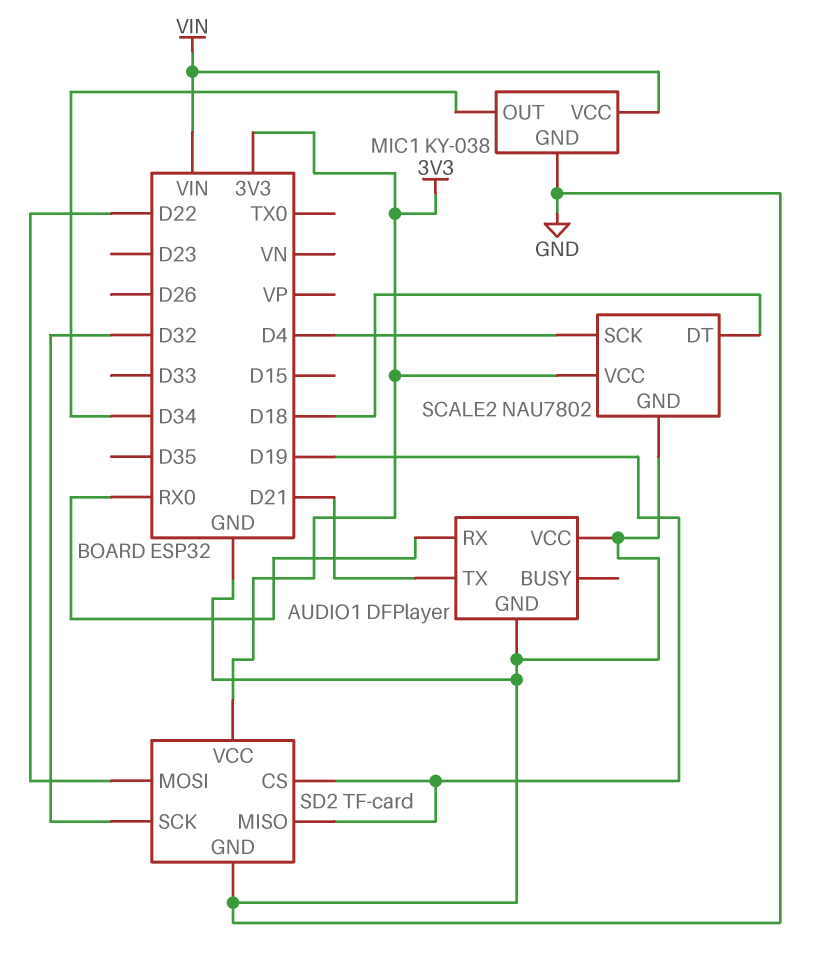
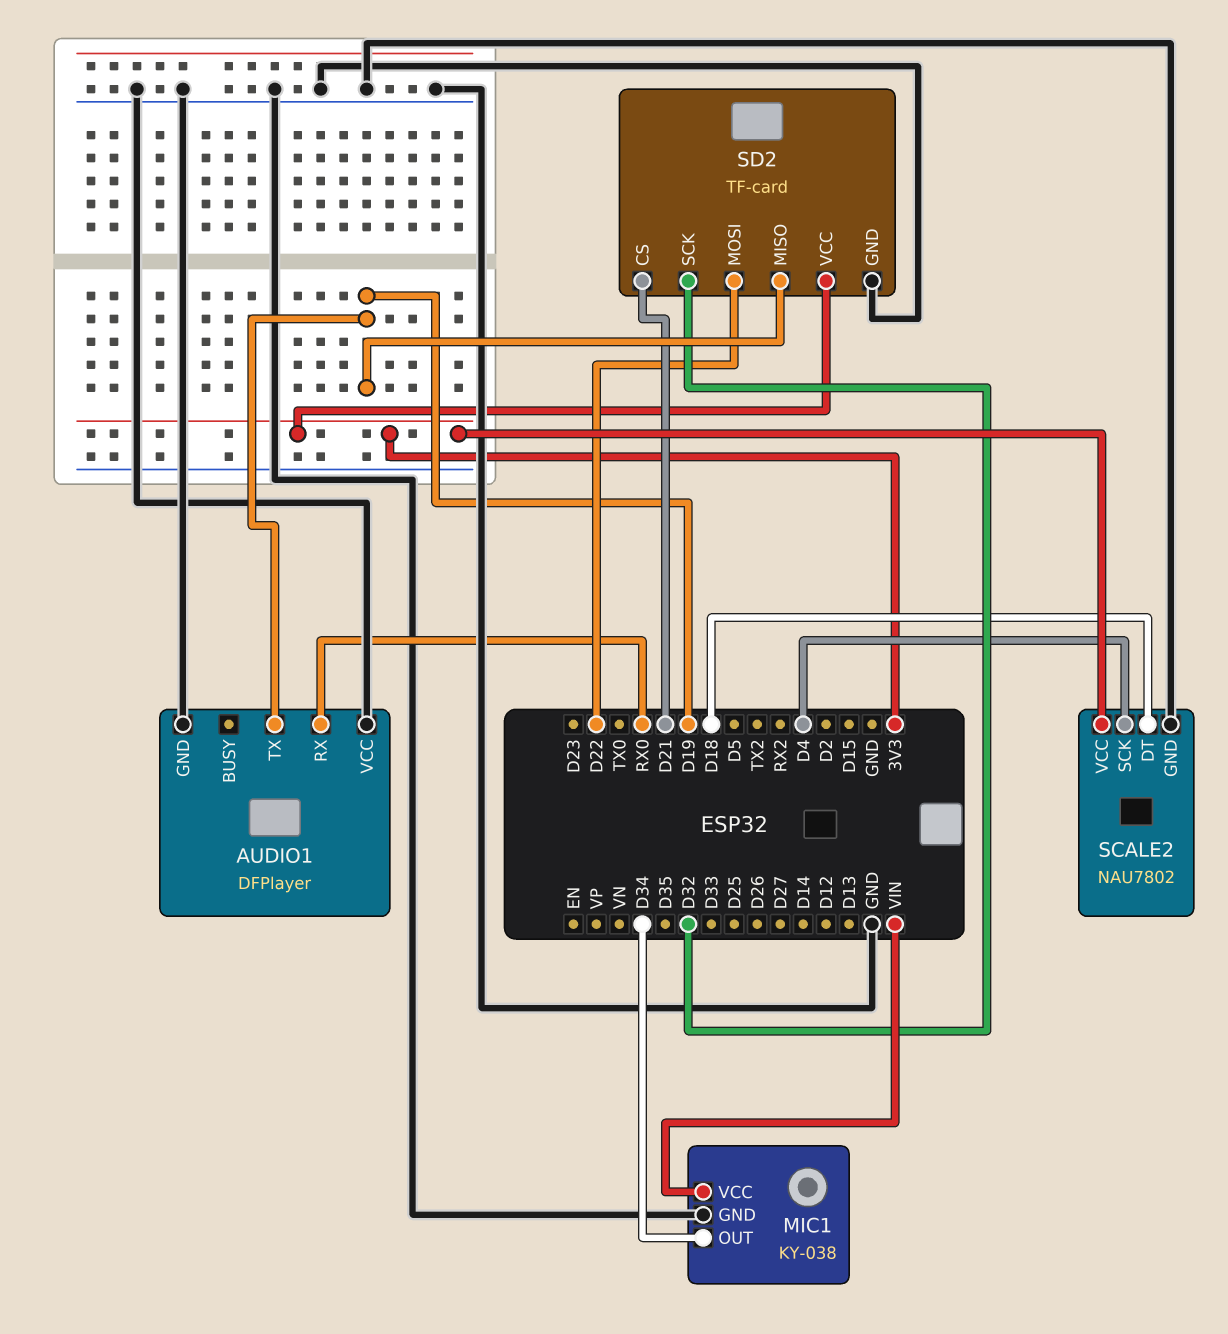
AUDIO1 pin TX: D21 -> D19
SD2 pin CS: D19 -> D21

